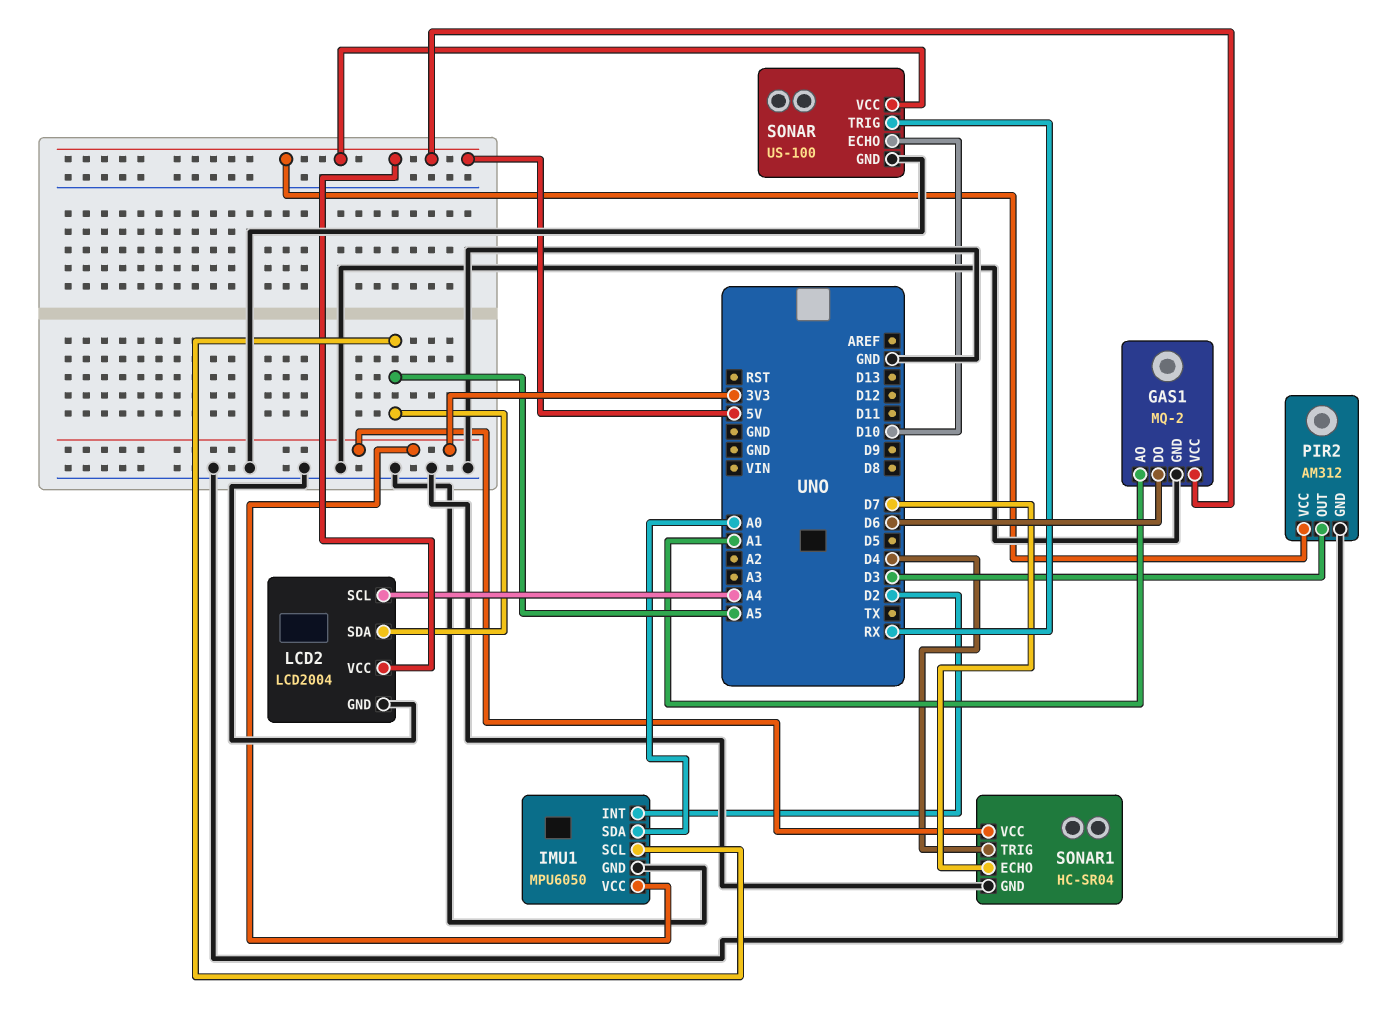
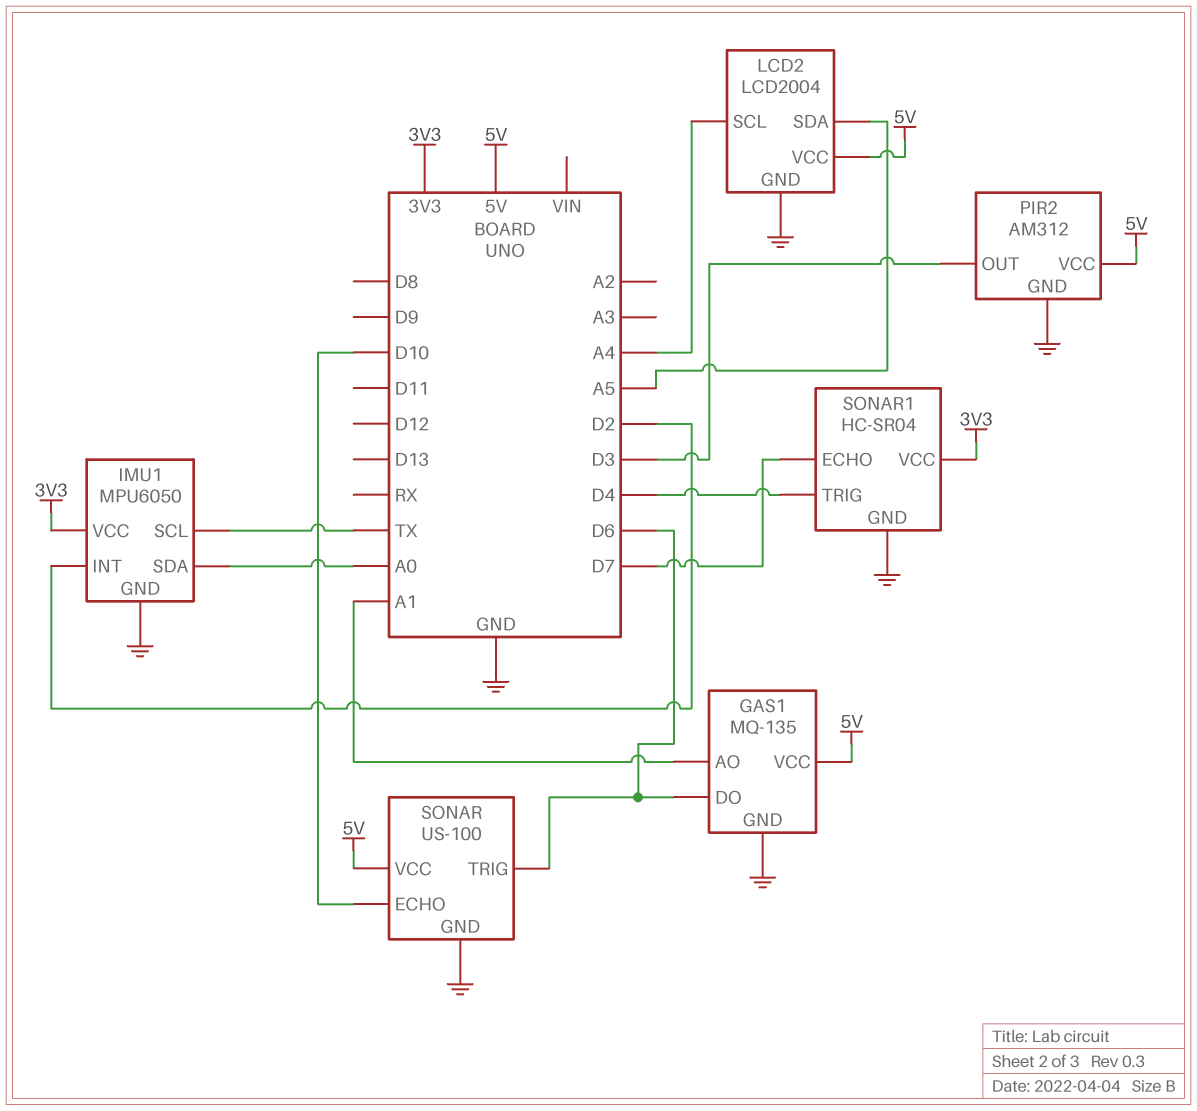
GAS1: MQ-2 -> MQ-135
IMU1 pin SCL: A5 -> TX
SONAR pin TRIG: RX -> D6

